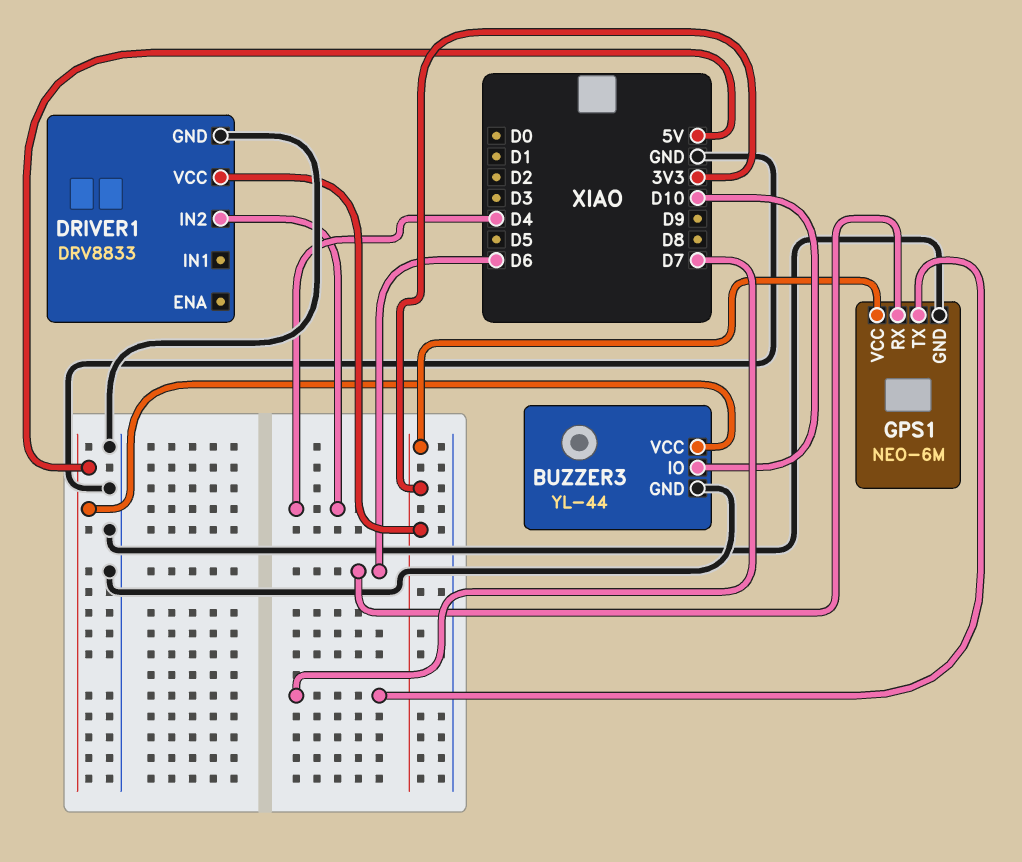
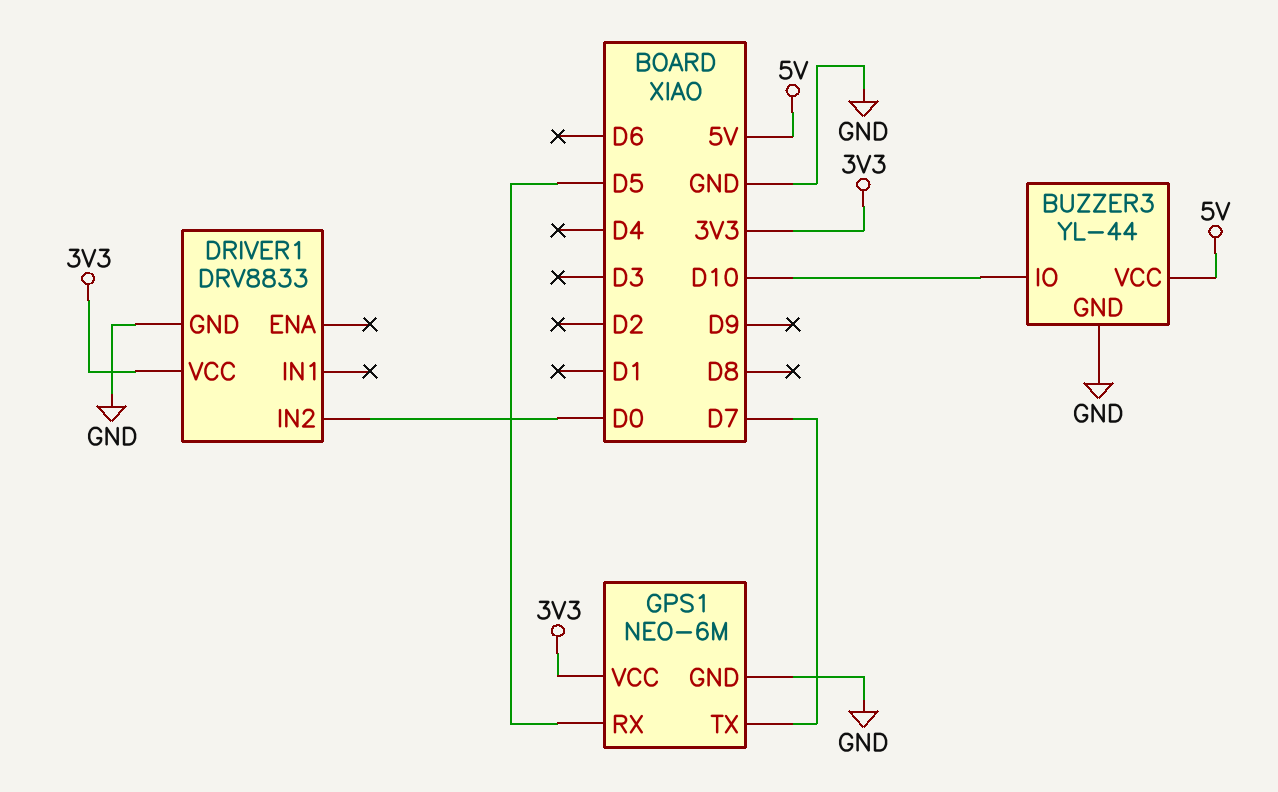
DRIVER1 pin IN2: D4 -> D0
GPS1 pin RX: D6 -> D5

